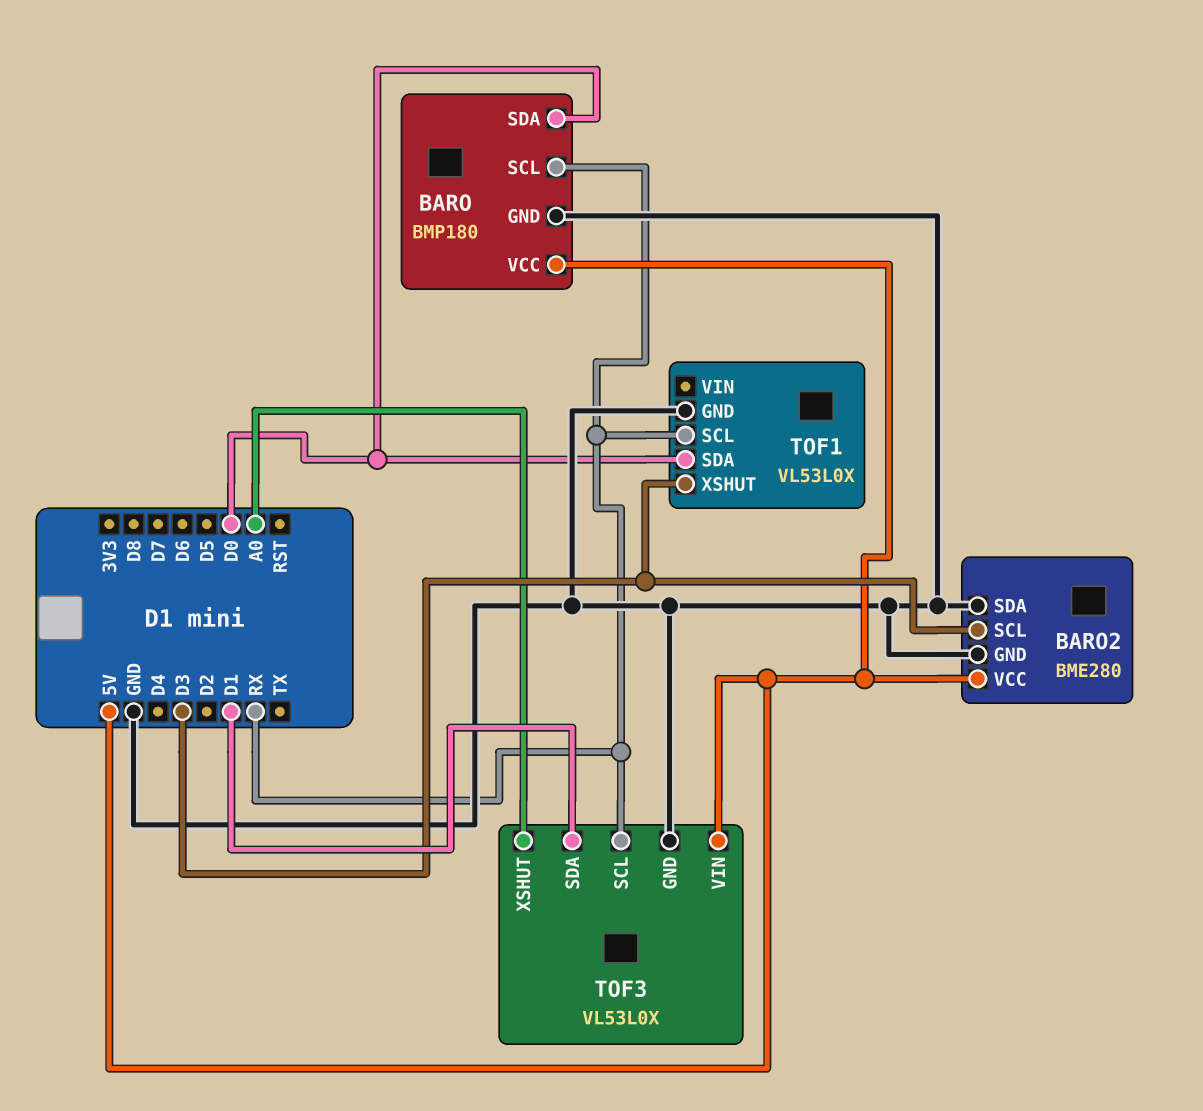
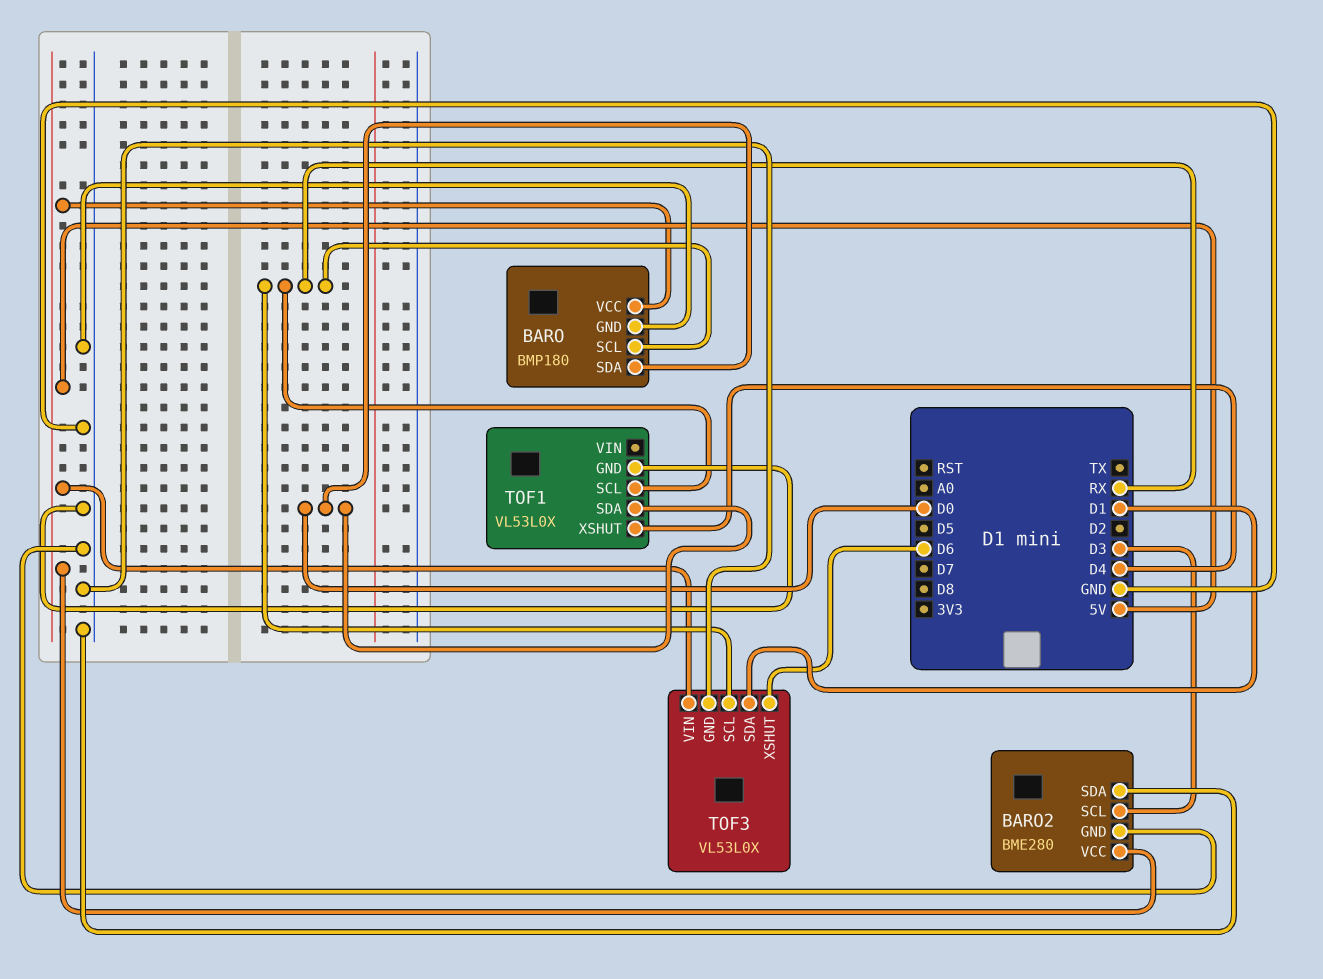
TOF1 pin XSHUT: D3 -> D4
TOF3 pin XSHUT: A0 -> D6

